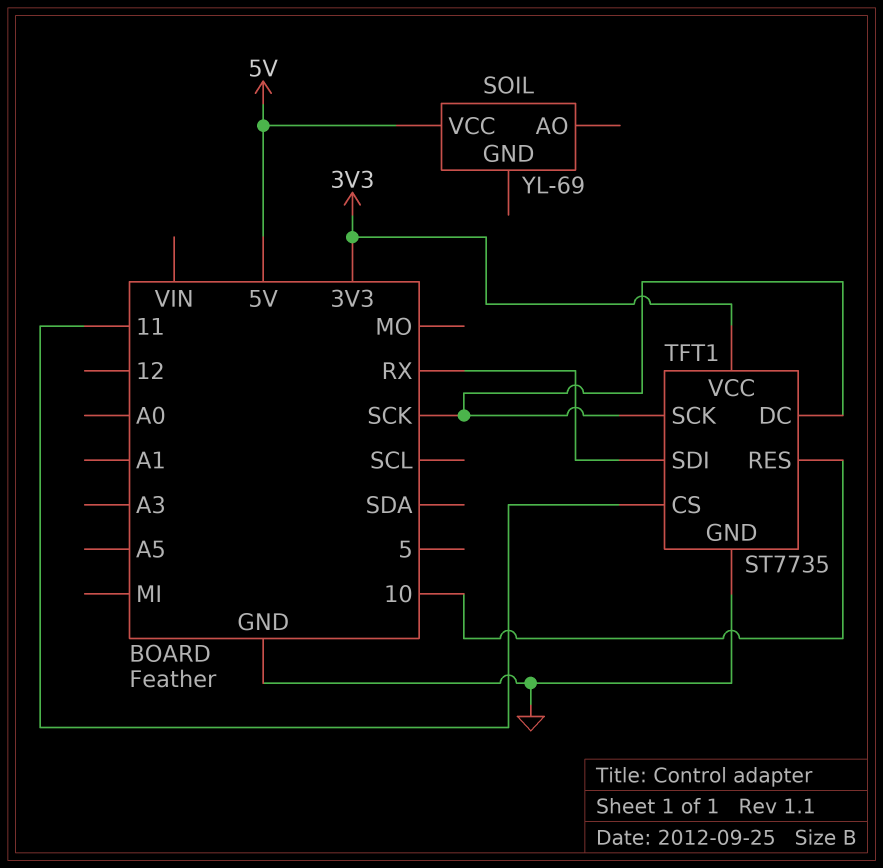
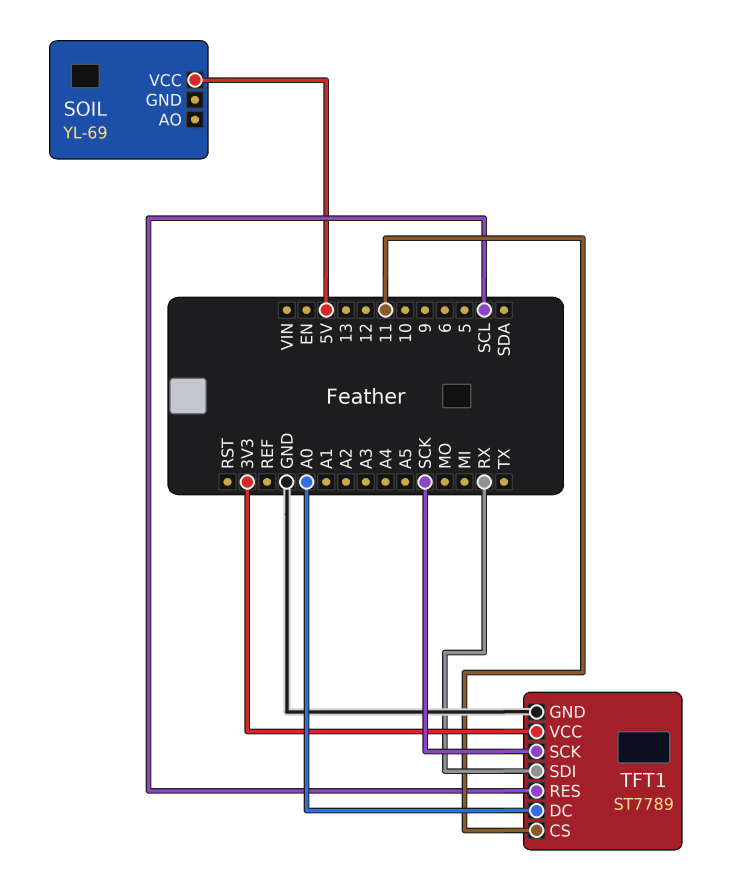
TFT1: ST7735 -> ST7789
TFT1 pin DC: SCK -> A0
TFT1 pin RES: 10 -> SCL

